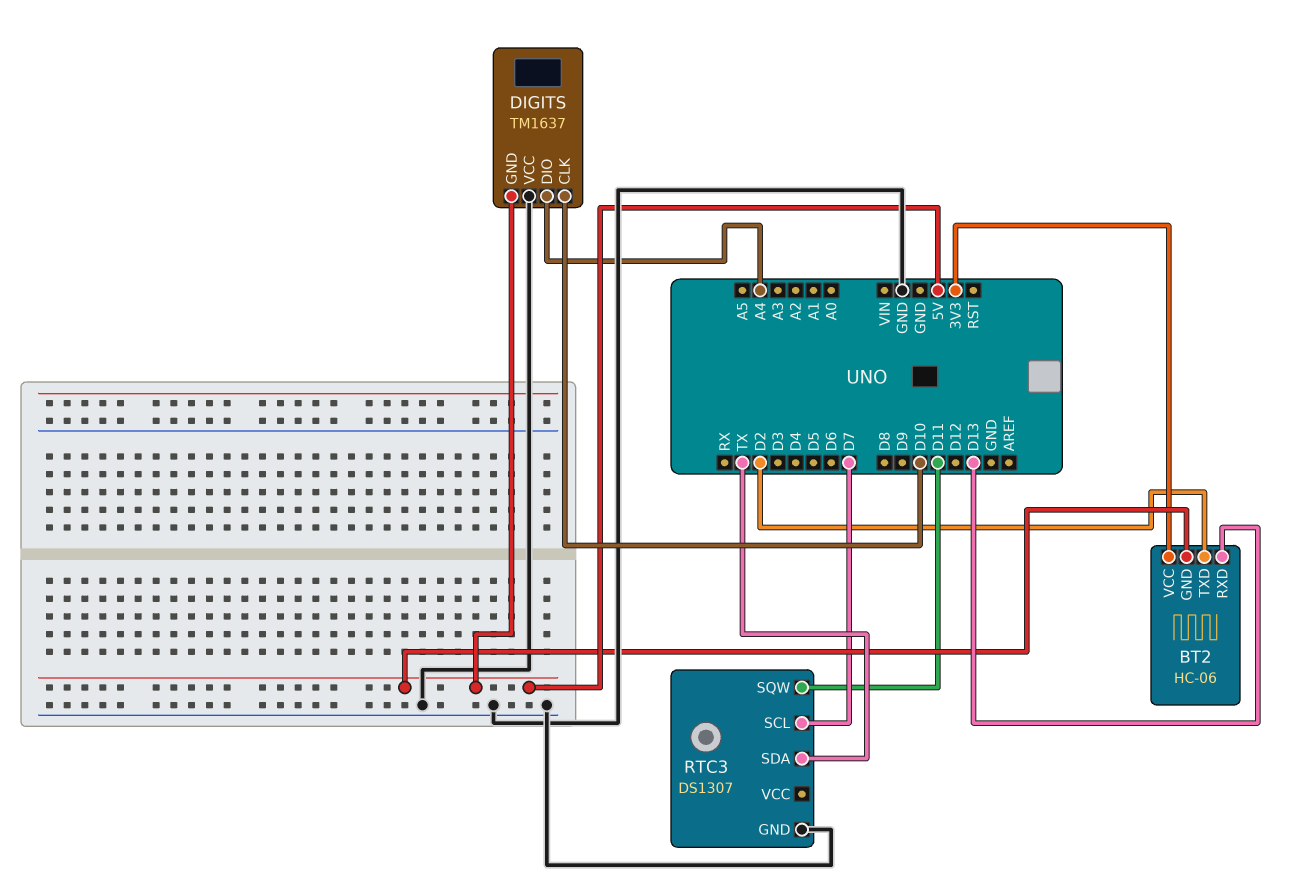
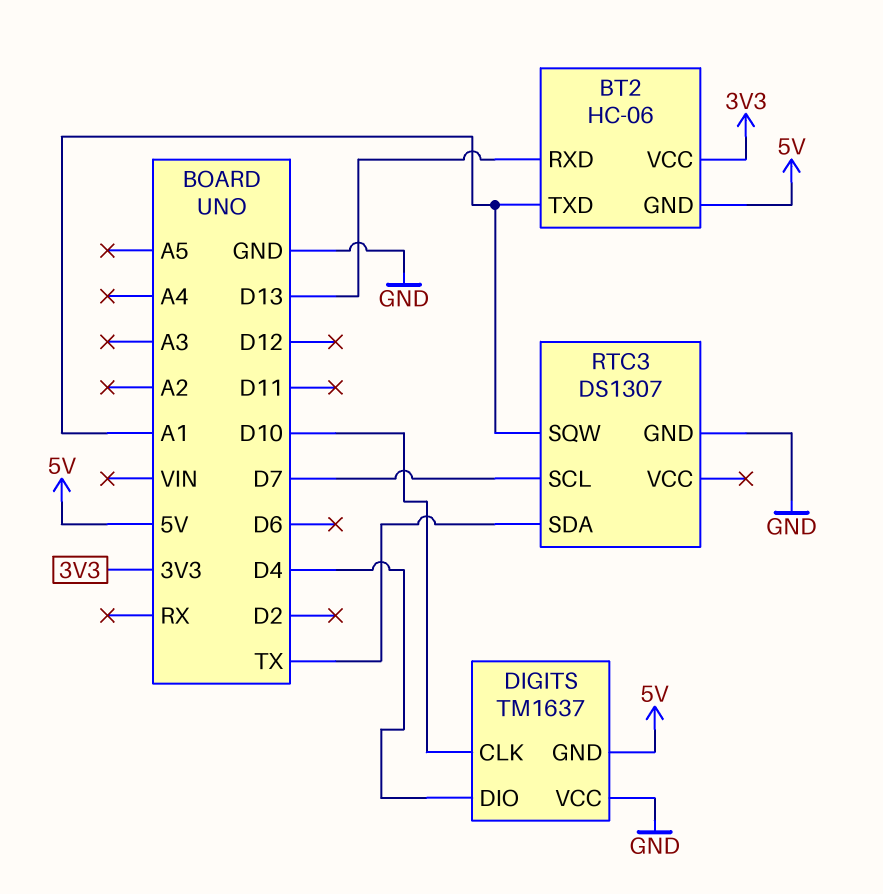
BT2 pin TXD: D2 -> A1
DIGITS pin DIO: A4 -> D4
RTC3 pin SQW: D11 -> A1

